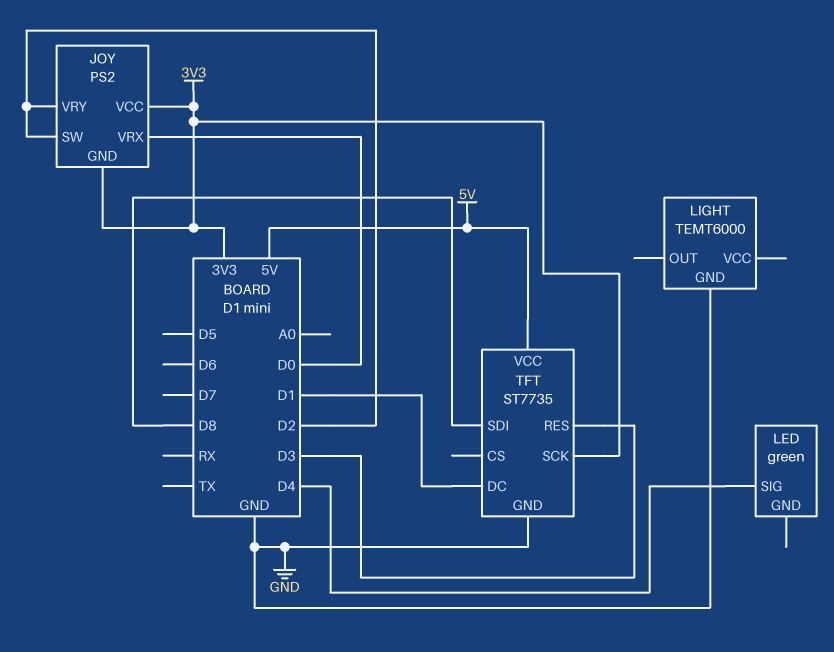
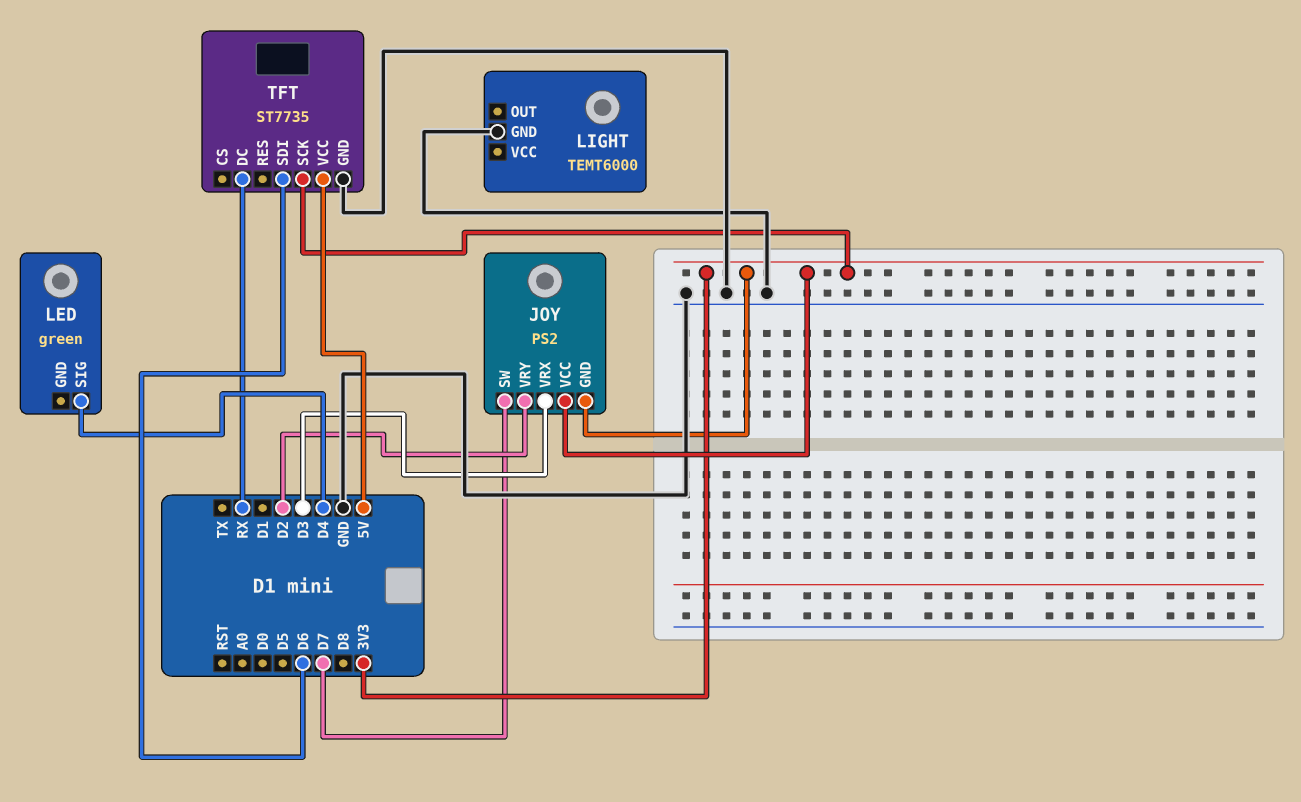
JOY pin SW: D2 -> D7
JOY pin VRX: D0 -> D3
TFT pin DC: D1 -> RX
TFT pin RES: D3 -> none
TFT pin SDI: D8 -> D6

